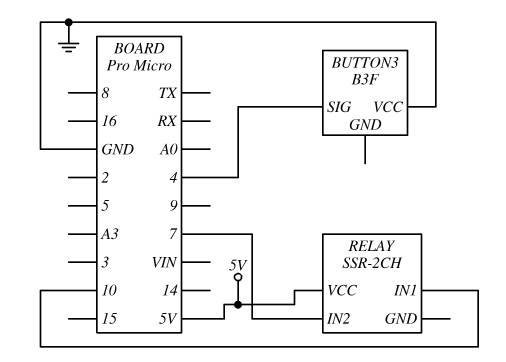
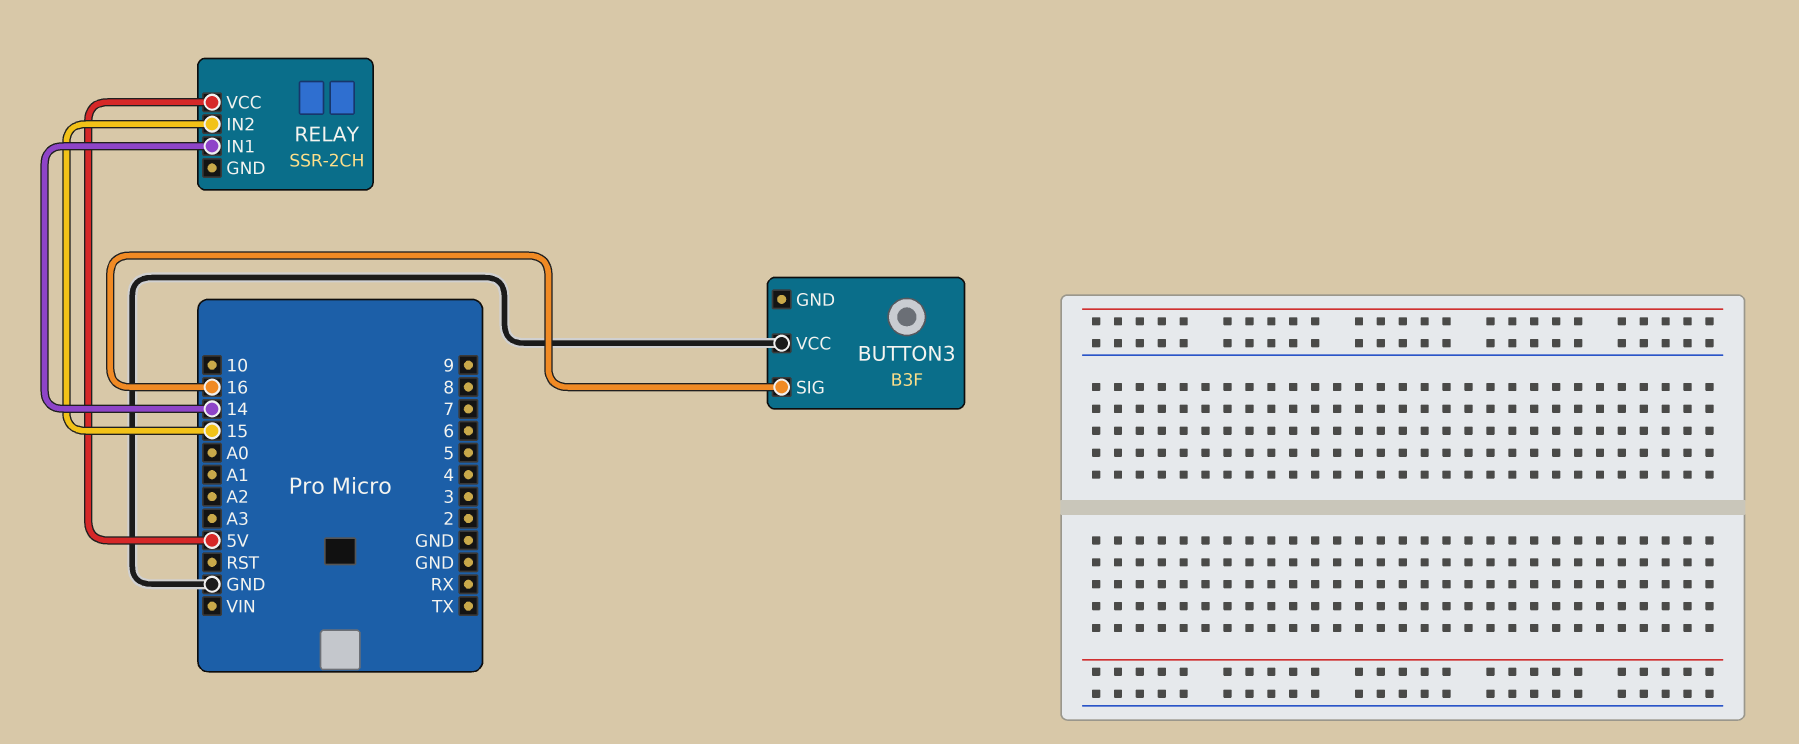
BUTTON3 pin SIG: 4 -> 16
RELAY pin IN1: 10 -> 14
RELAY pin IN2: 7 -> 15

